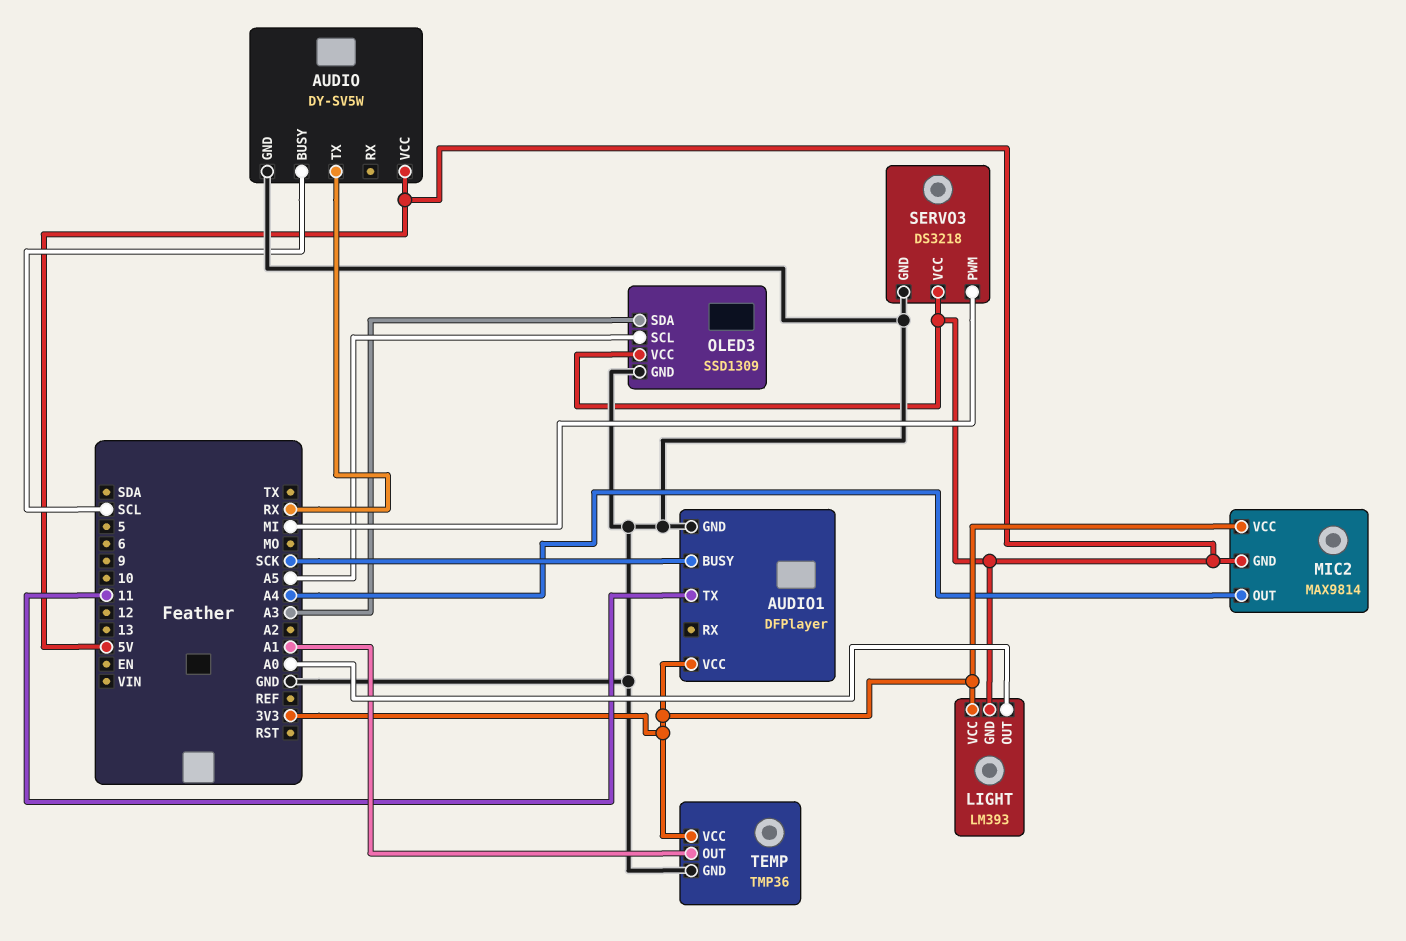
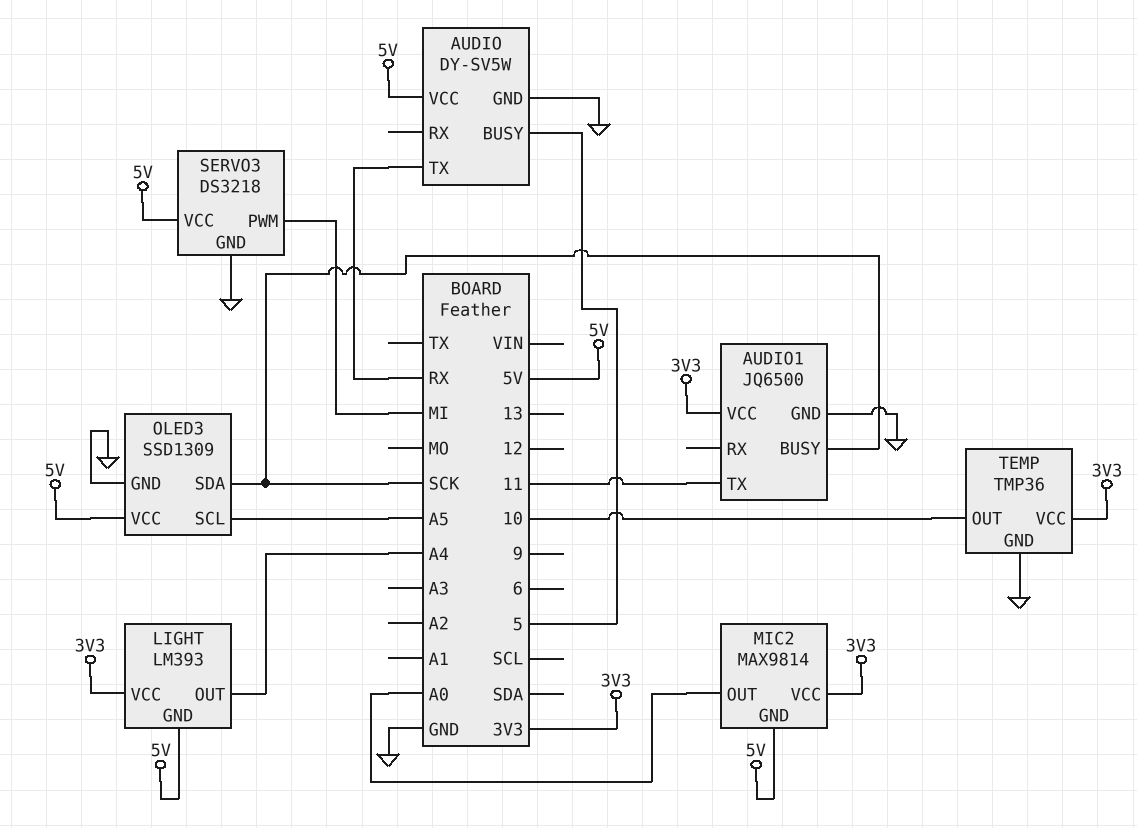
AUDIO pin BUSY: SCL -> 5
AUDIO1: DFPlayer -> JQ6500
LIGHT pin OUT: A0 -> A4
MIC2 pin OUT: A4 -> A0
OLED3 pin SDA: A3 -> SCK
TEMP pin OUT: A1 -> 10

